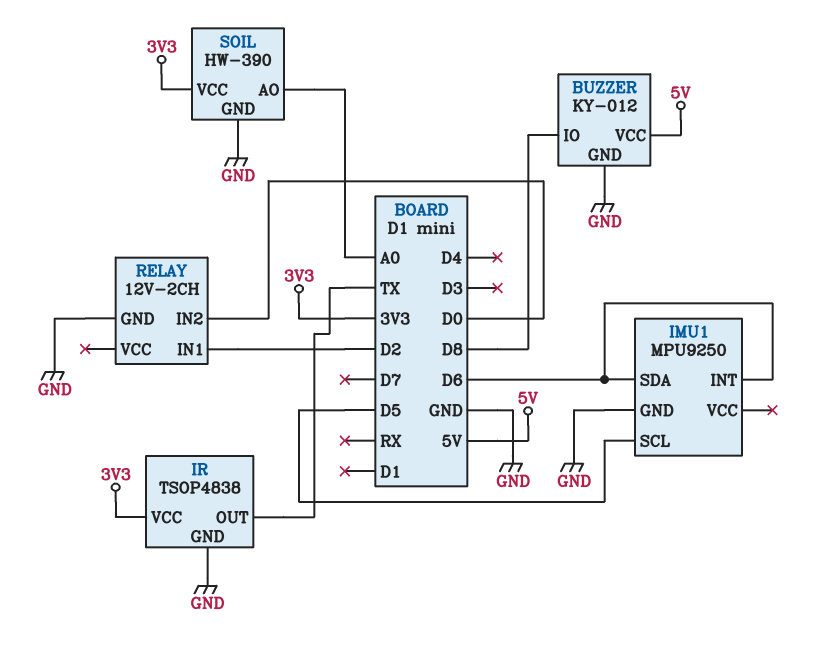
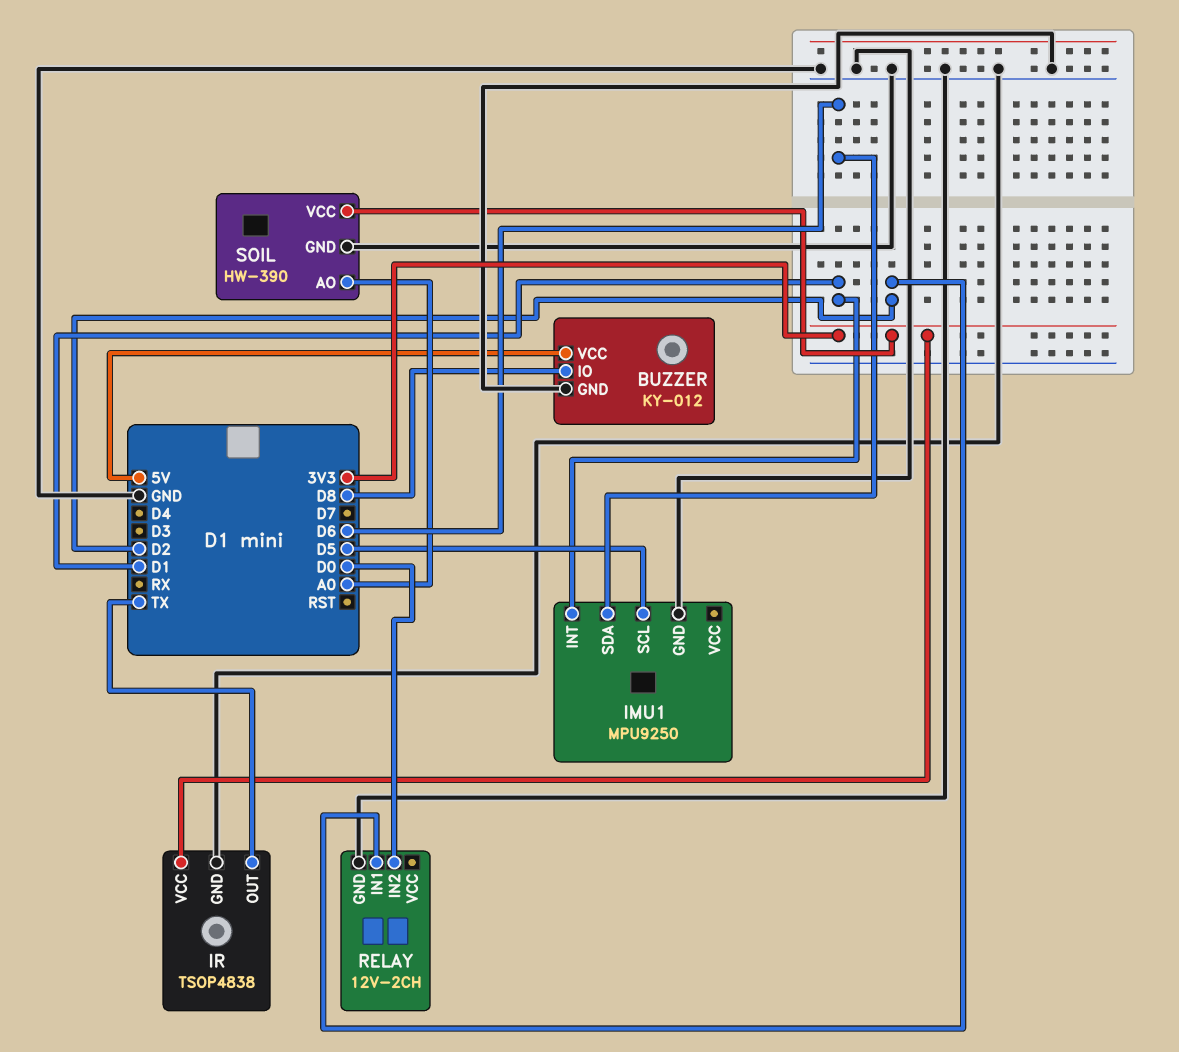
IMU1 pin INT: D6 -> D1

